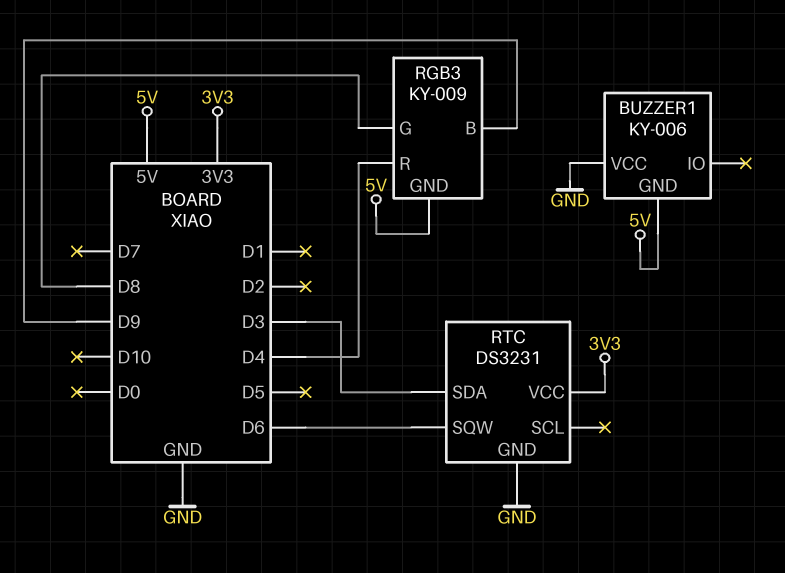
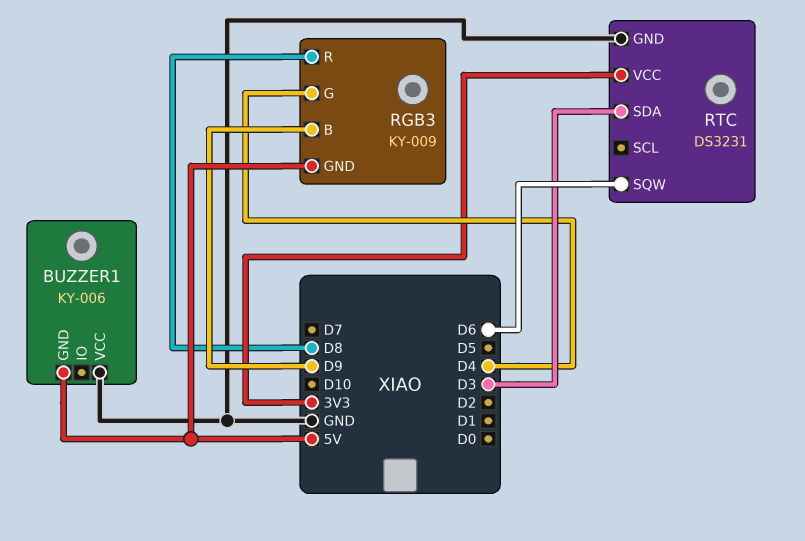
RGB3 pin G: D8 -> D4
RGB3 pin R: D4 -> D8

